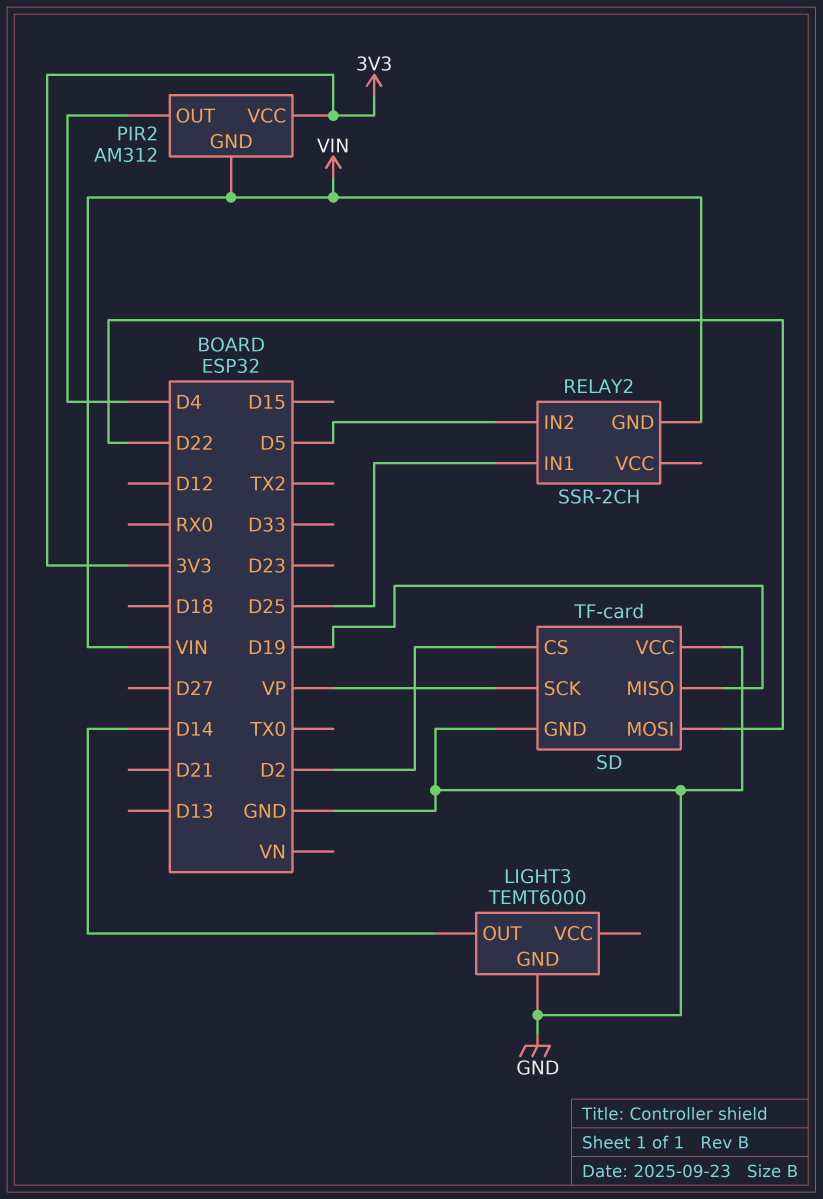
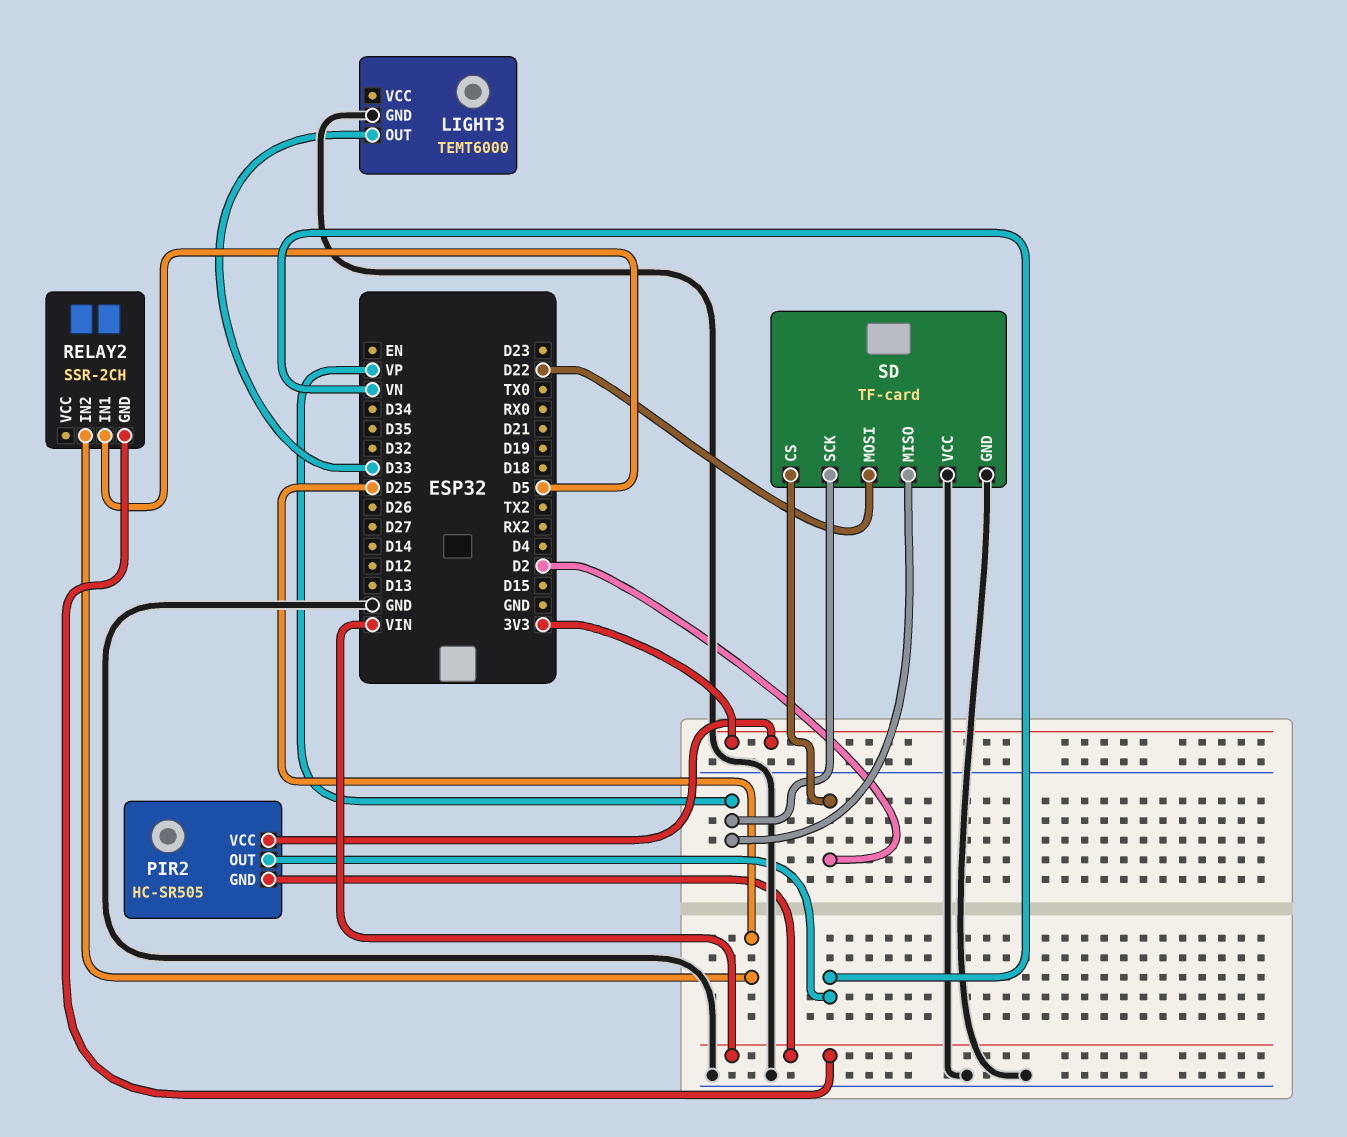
LIGHT3 pin OUT: D14 -> D33
PIR2: AM312 -> HC-SR505
PIR2 pin OUT: D4 -> VN
RELAY2 pin IN1: D25 -> D5
RELAY2 pin IN2: D5 -> D25
SD pin MISO: D19 -> VP

